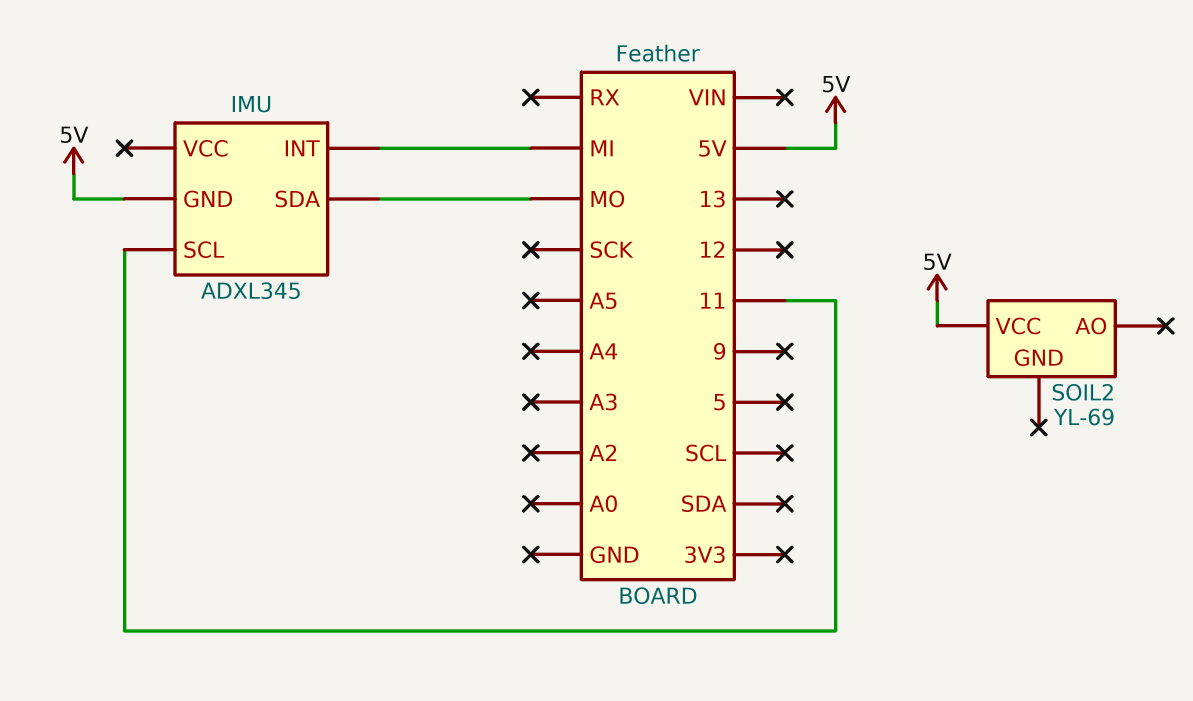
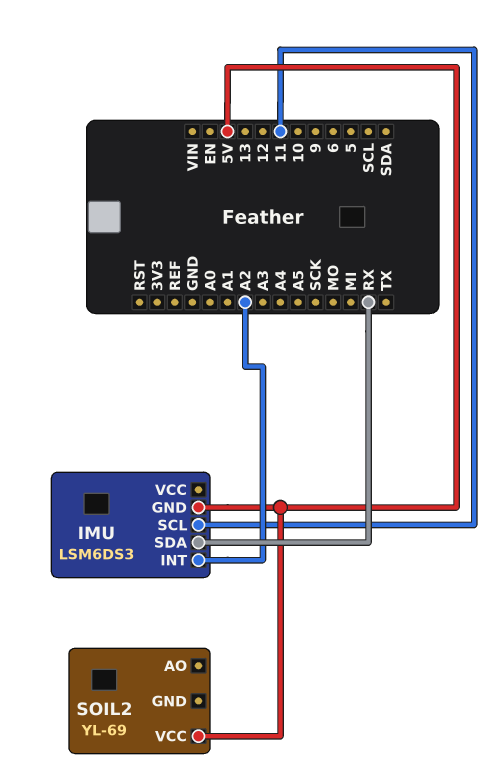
IMU: ADXL345 -> LSM6DS3
IMU pin INT: MI -> A2
IMU pin SDA: MO -> RX

